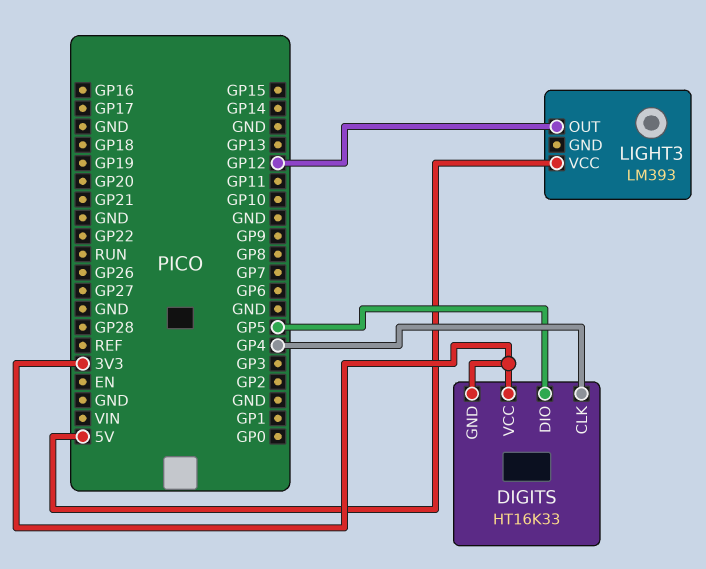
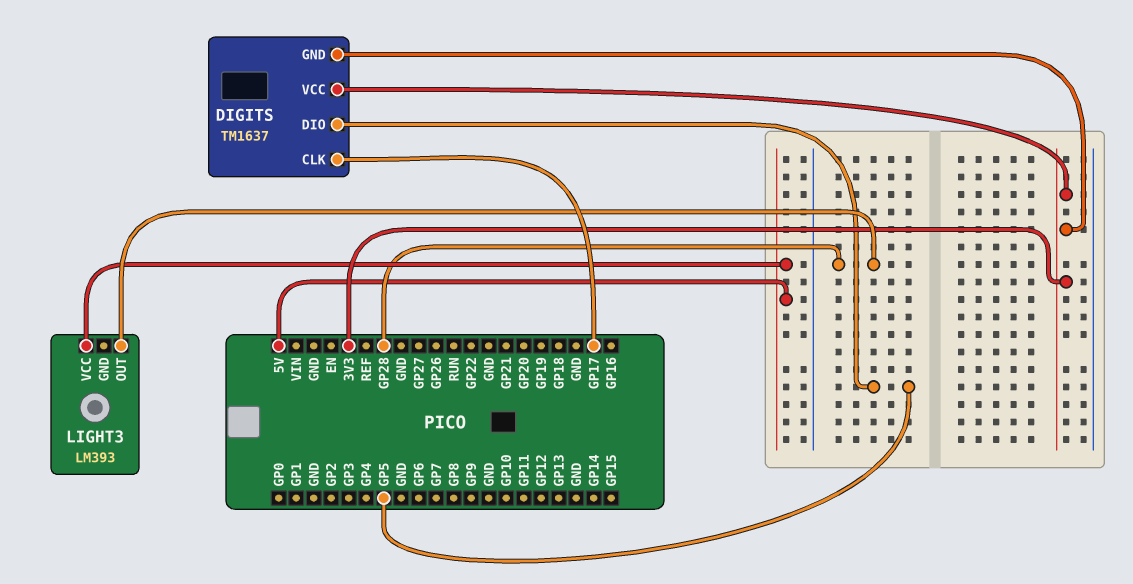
DIGITS: HT16K33 -> TM1637
DIGITS pin CLK: GP4 -> GP17
LIGHT3 pin OUT: GP12 -> GP28

